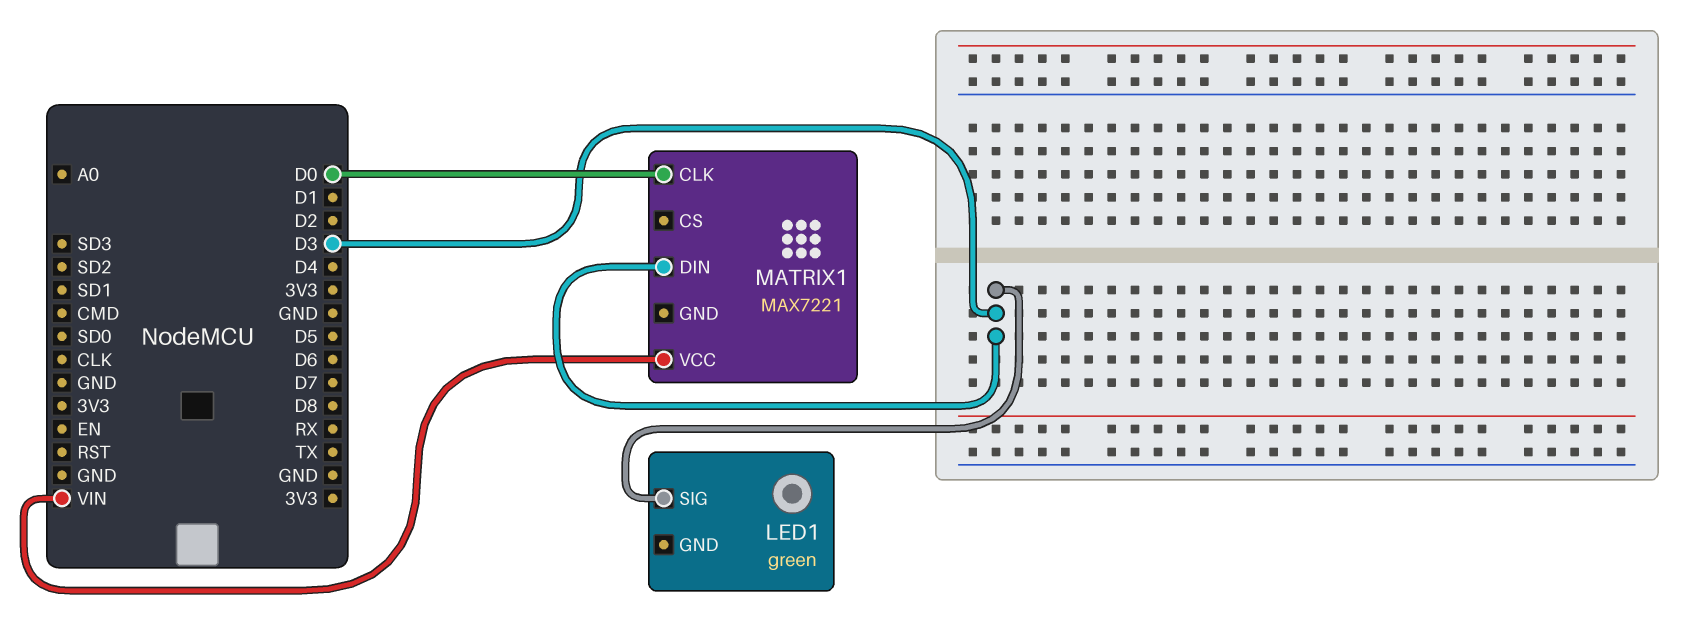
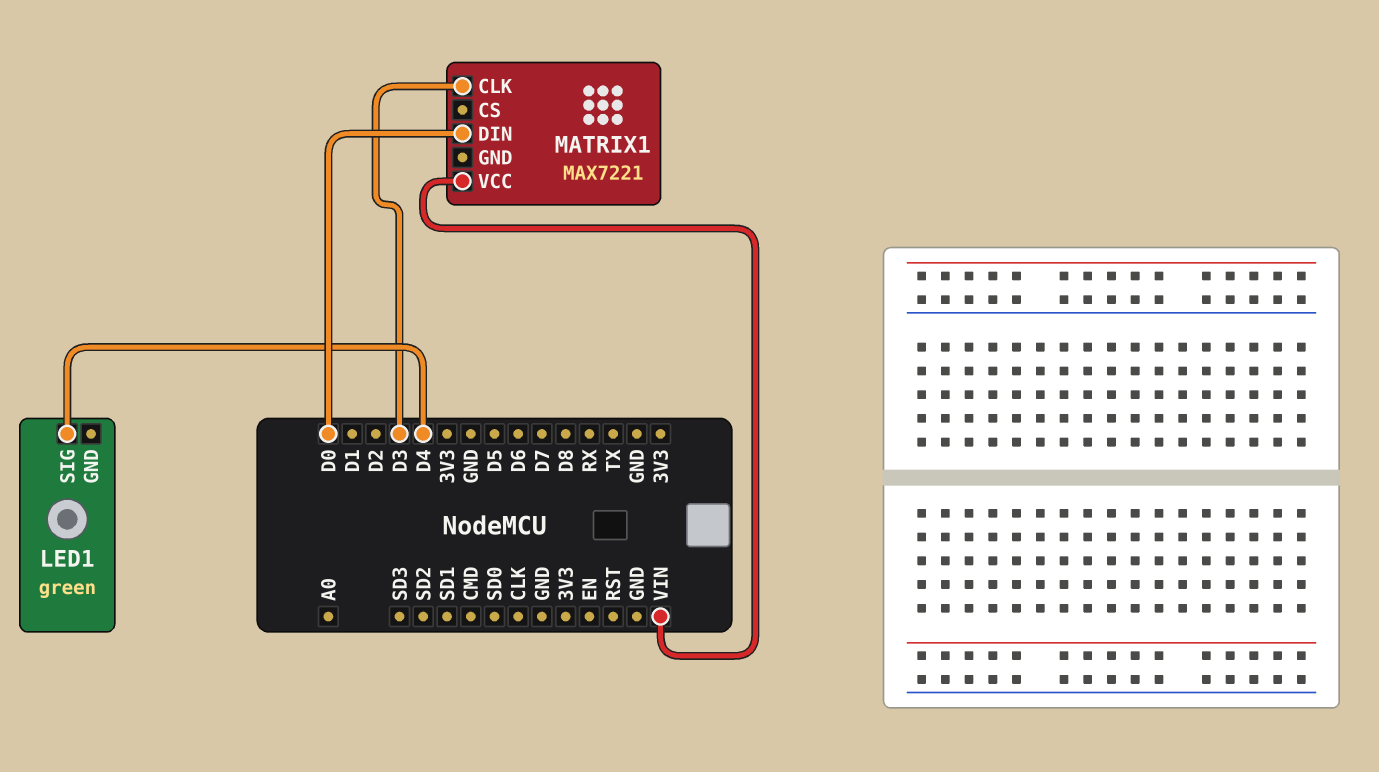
LED1 pin SIG: D3 -> D4
MATRIX1 pin CLK: D0 -> D3
MATRIX1 pin DIN: D3 -> D0

